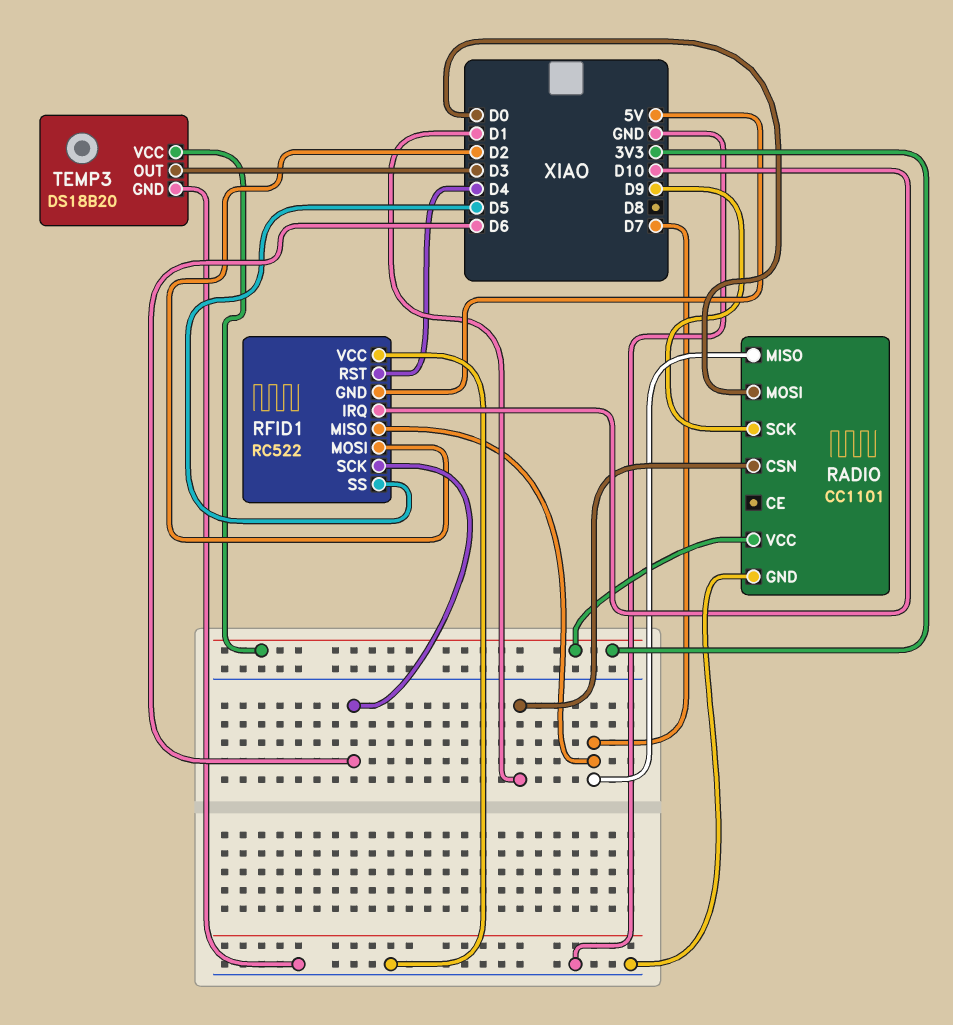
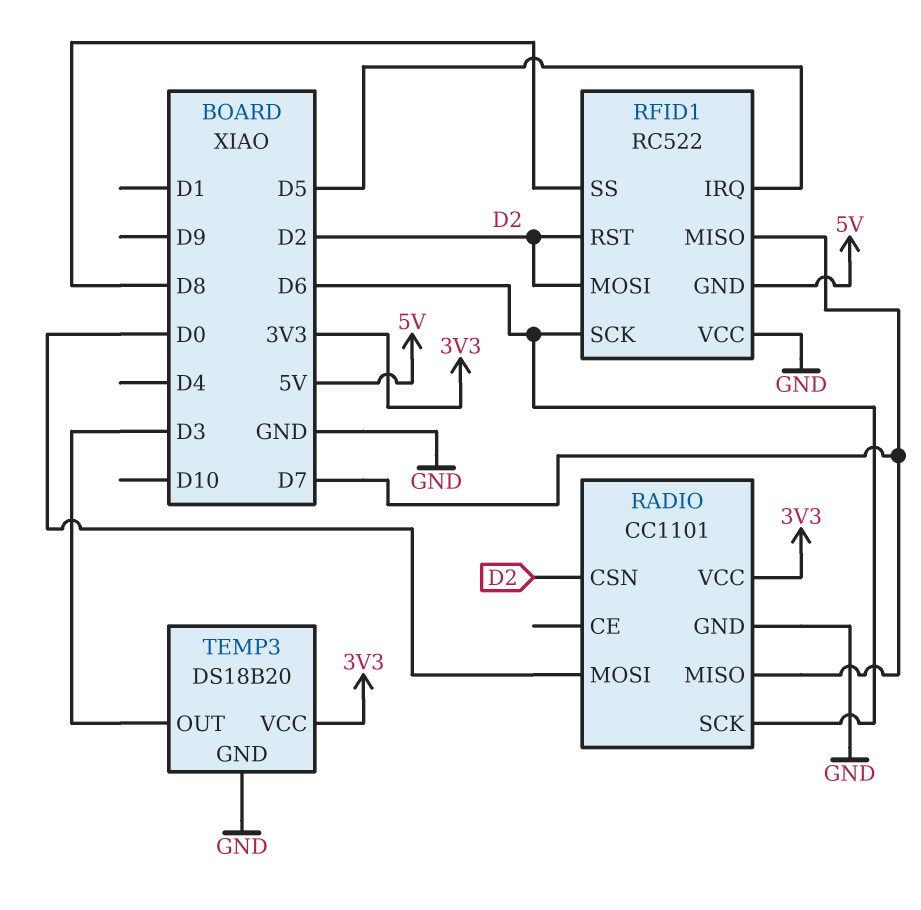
RADIO pin CSN: D1 -> D2
RADIO pin SCK: D9 -> D6
RFID1 pin IRQ: D10 -> D5
RFID1 pin RST: D4 -> D2
RFID1 pin SS: D5 -> D8

